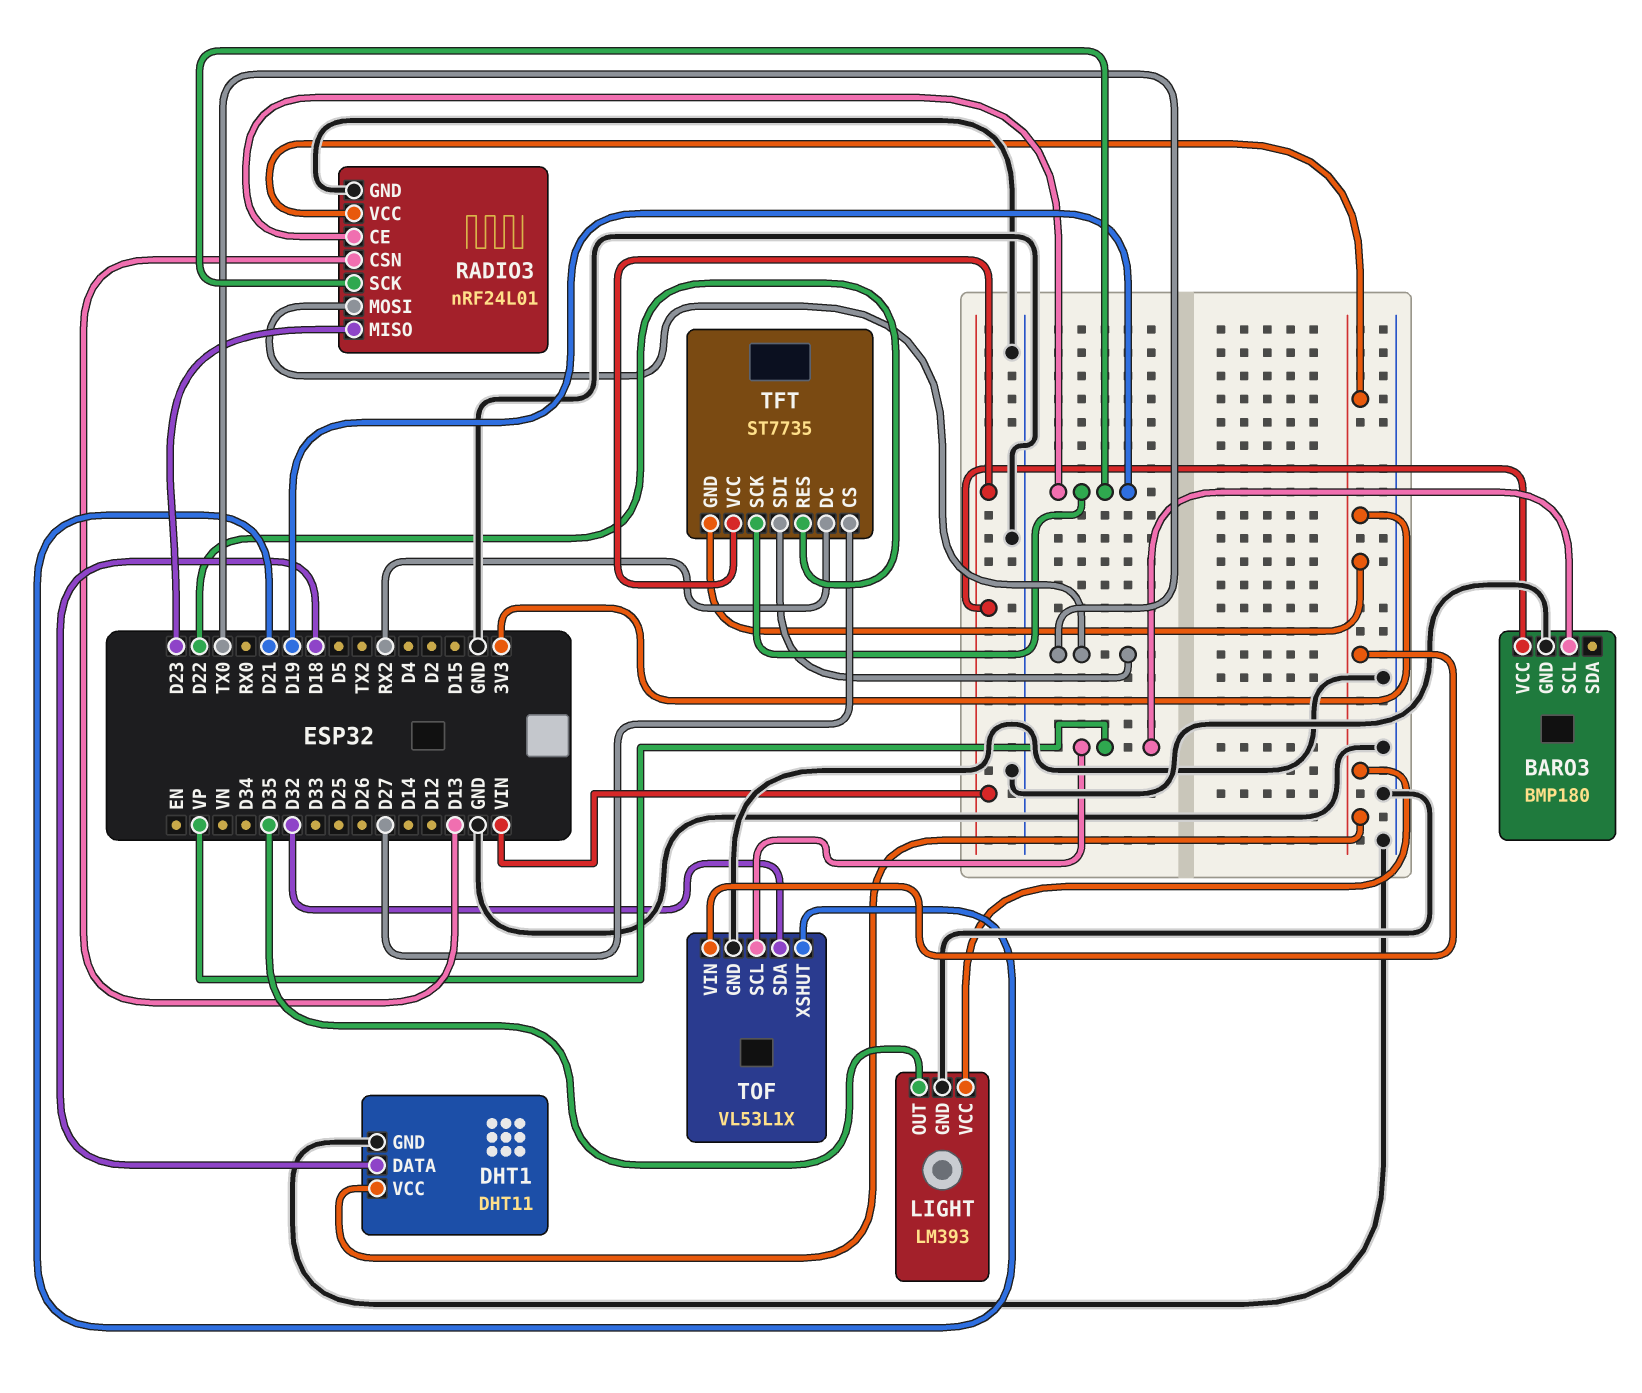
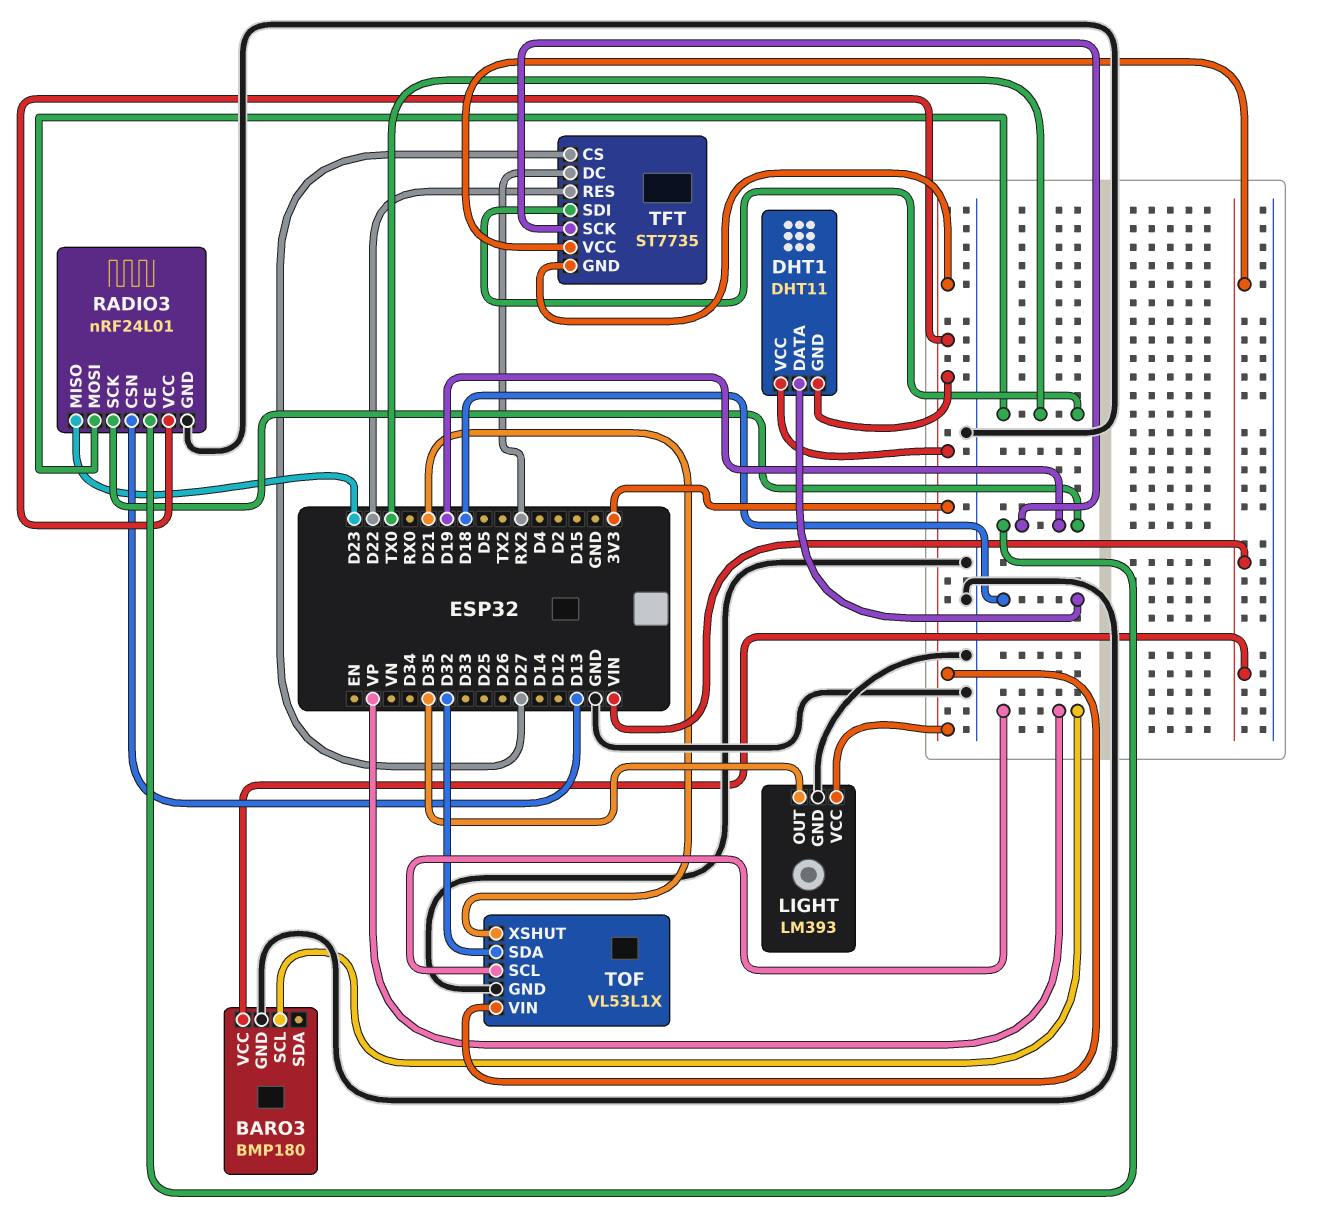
DHT1 pin GND: GND -> 3V3

